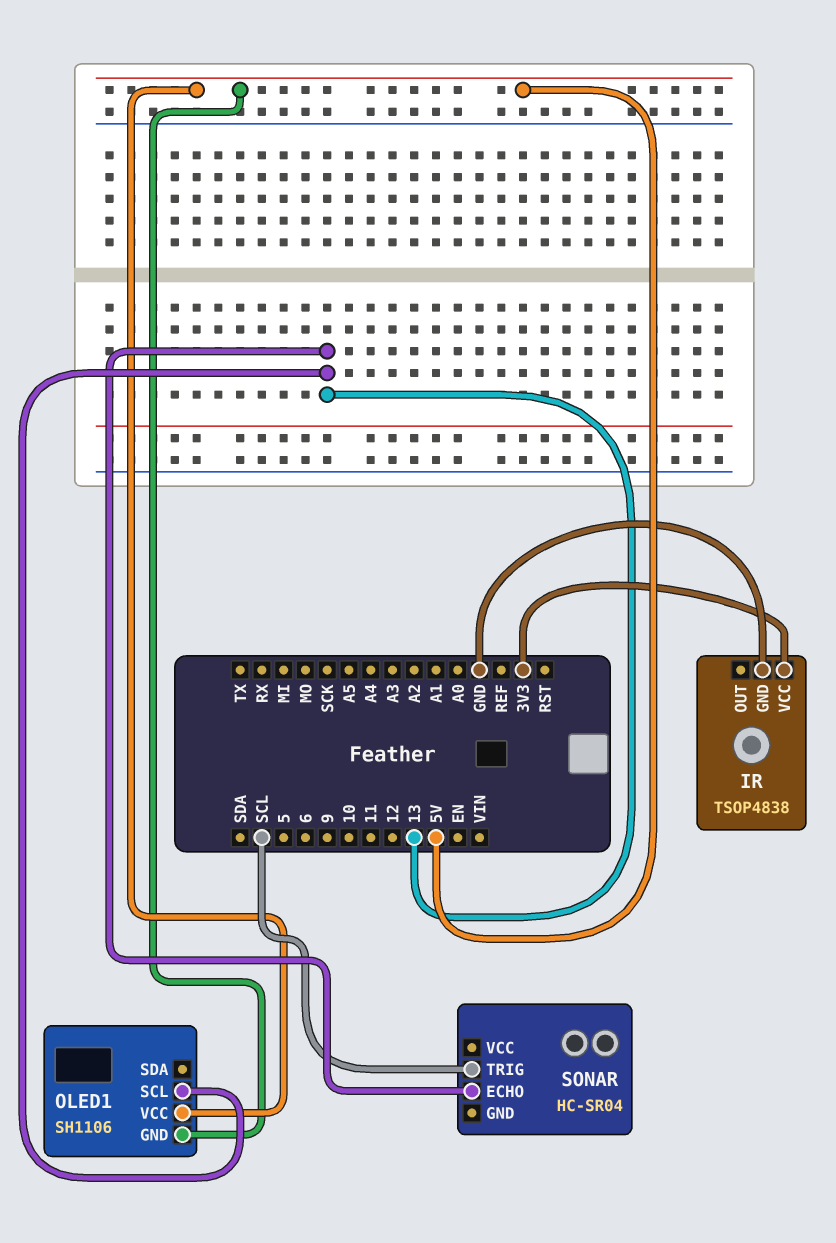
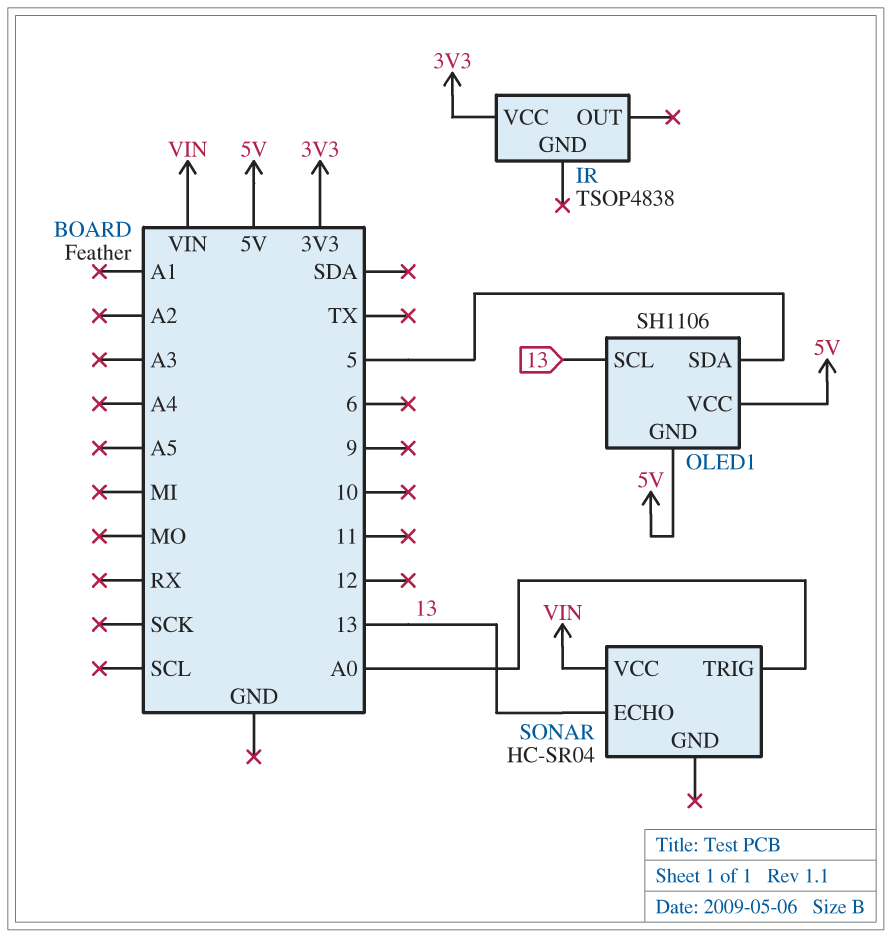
IR pin GND: GND -> none
OLED1 pin SDA: none -> 5
SONAR pin TRIG: SCL -> A0
SONAR pin VCC: none -> VIN

